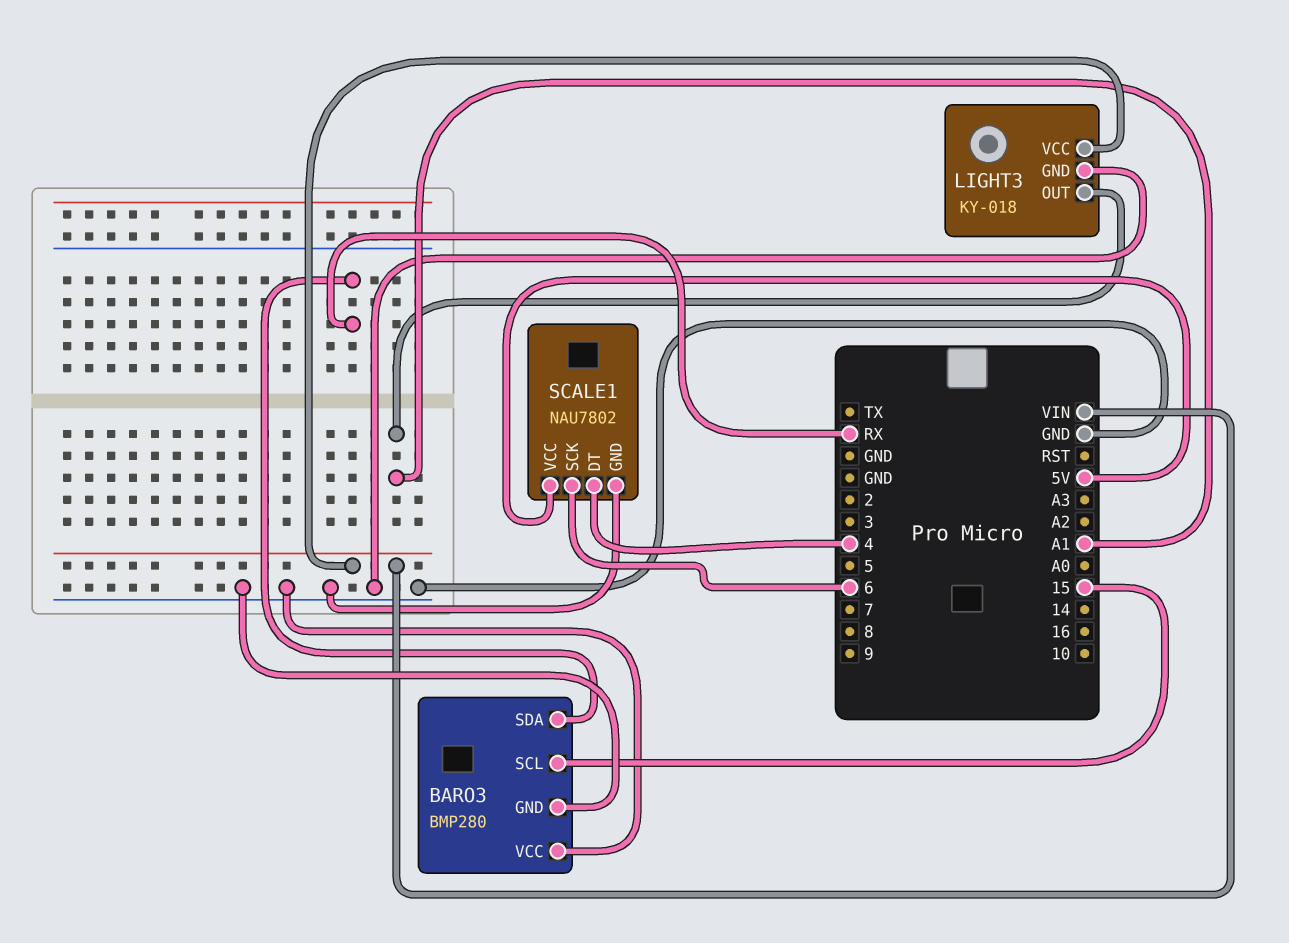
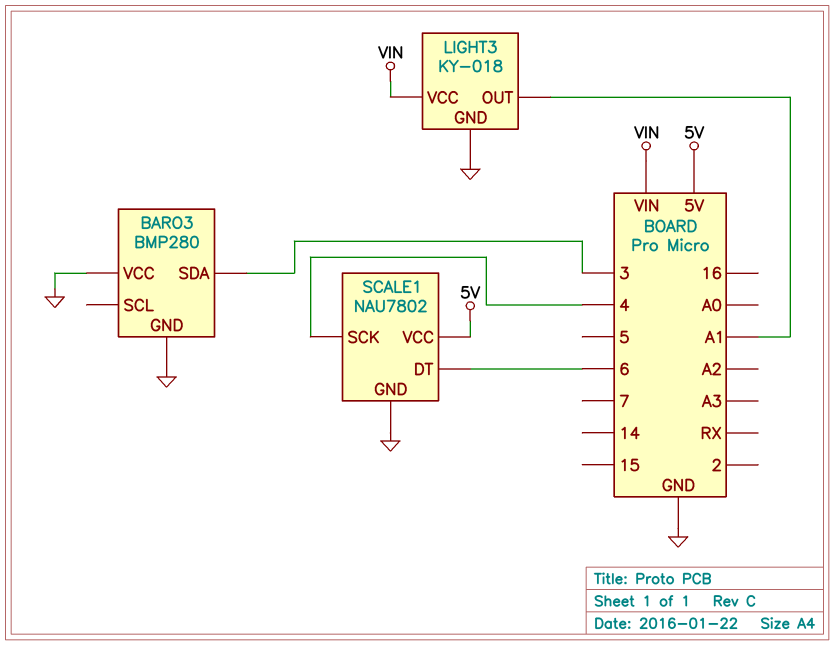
BARO3 pin SCL: 15 -> none
BARO3 pin SDA: RX -> 3
SCALE1 pin DT: 4 -> 6
SCALE1 pin SCK: 6 -> 4

